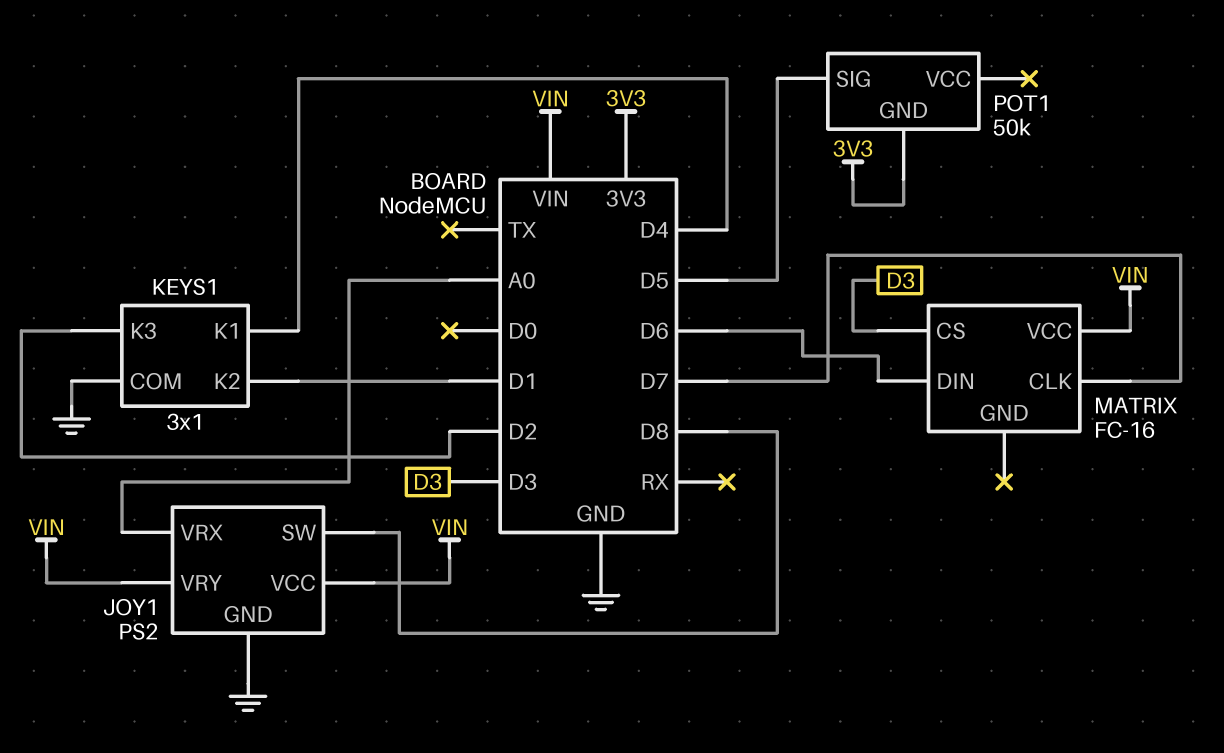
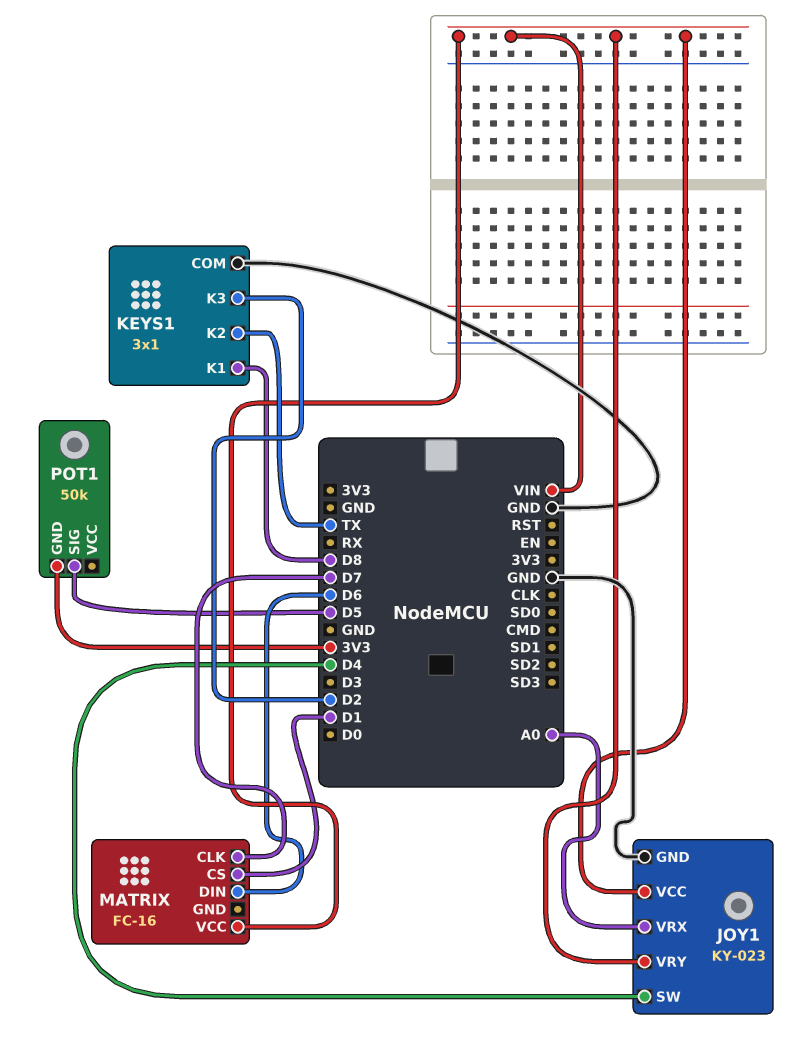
JOY1: PS2 -> KY-023
JOY1 pin SW: D8 -> D4
KEYS1 pin K1: D4 -> D8
KEYS1 pin K2: D1 -> TX
MATRIX pin CS: D3 -> D1

